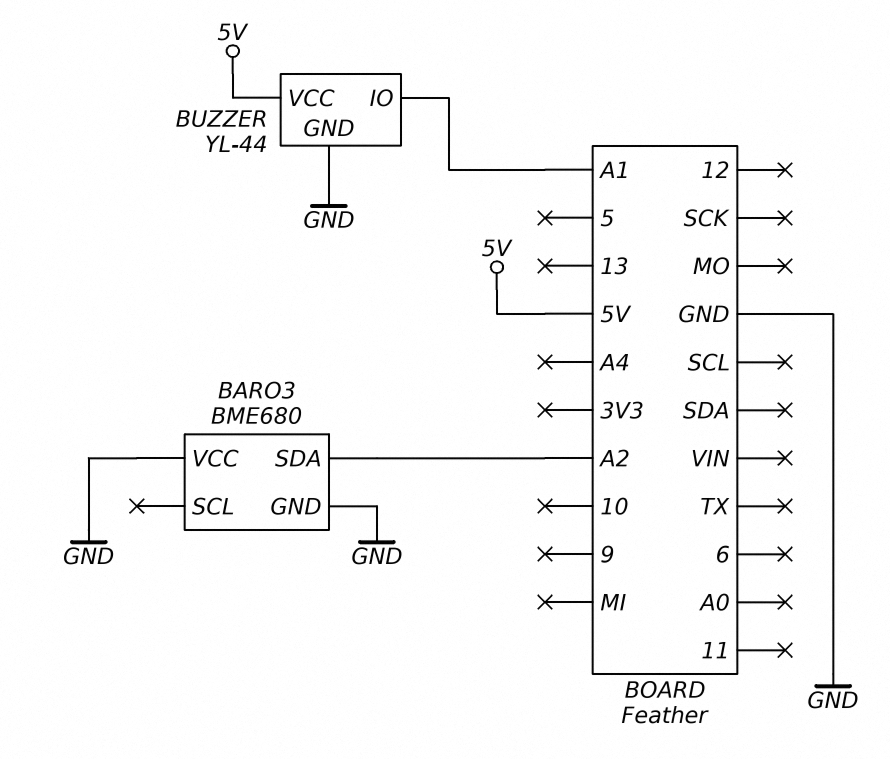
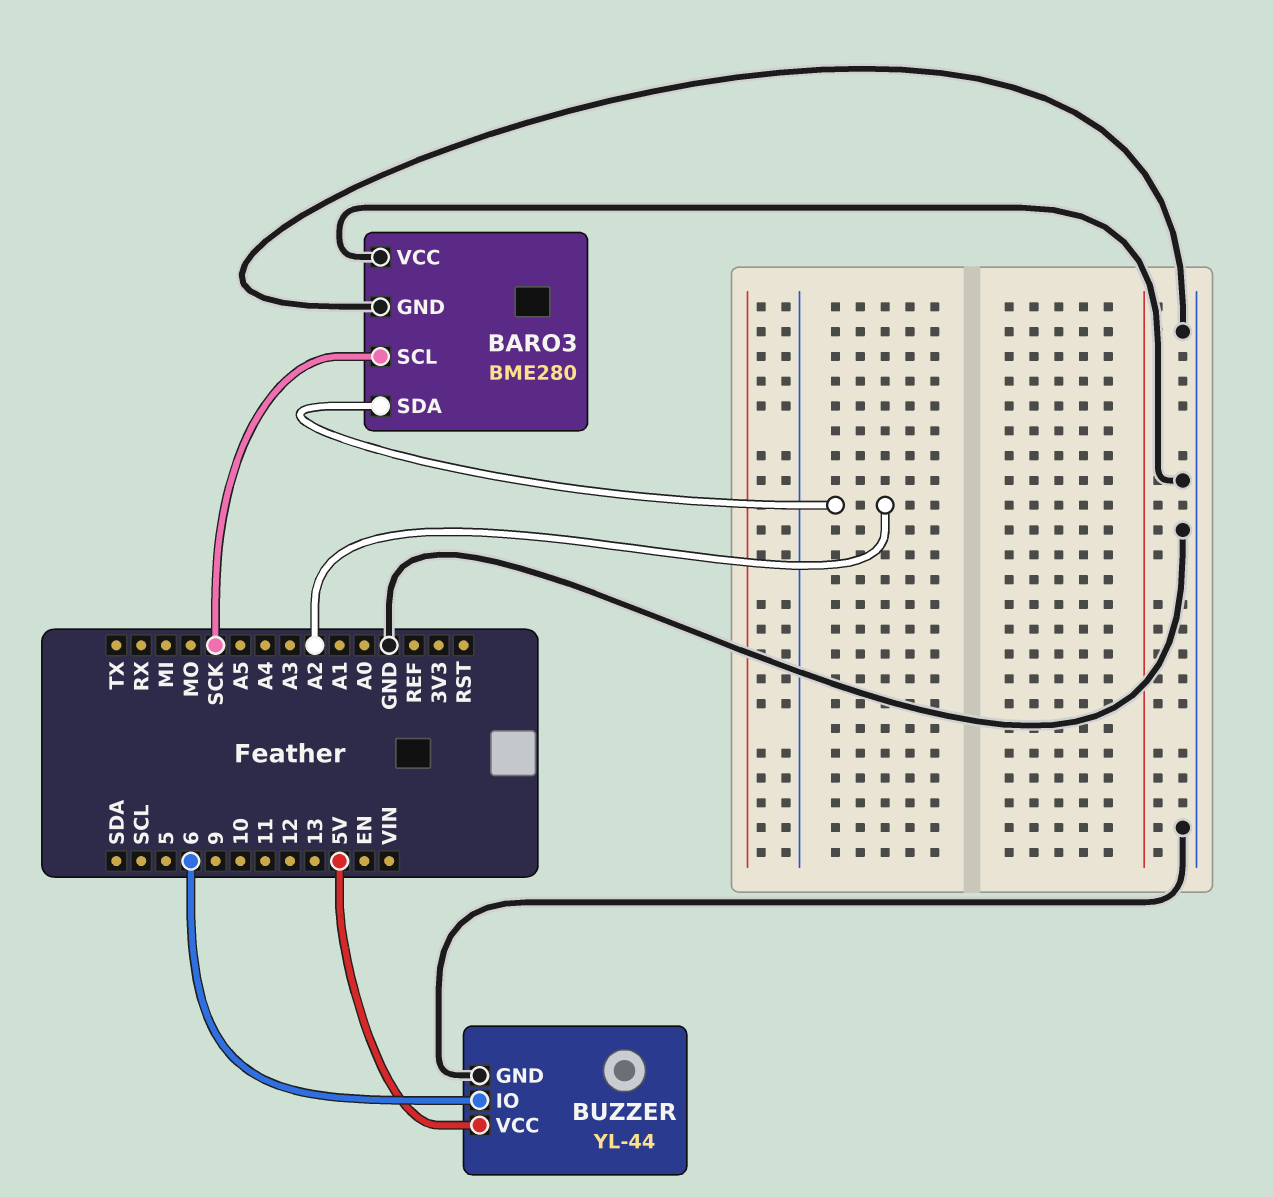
BARO3: BME680 -> BME280
BARO3 pin SCL: none -> SCK
BUZZER pin IO: A1 -> 6

